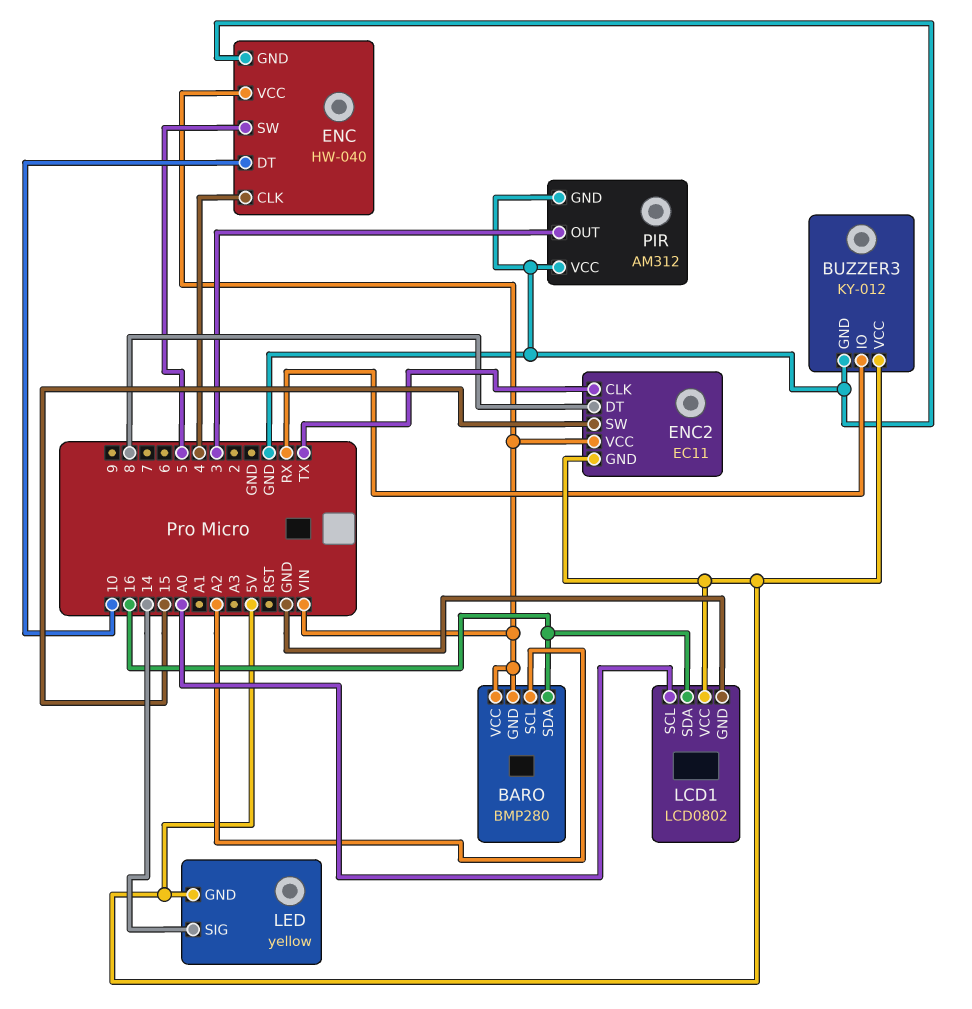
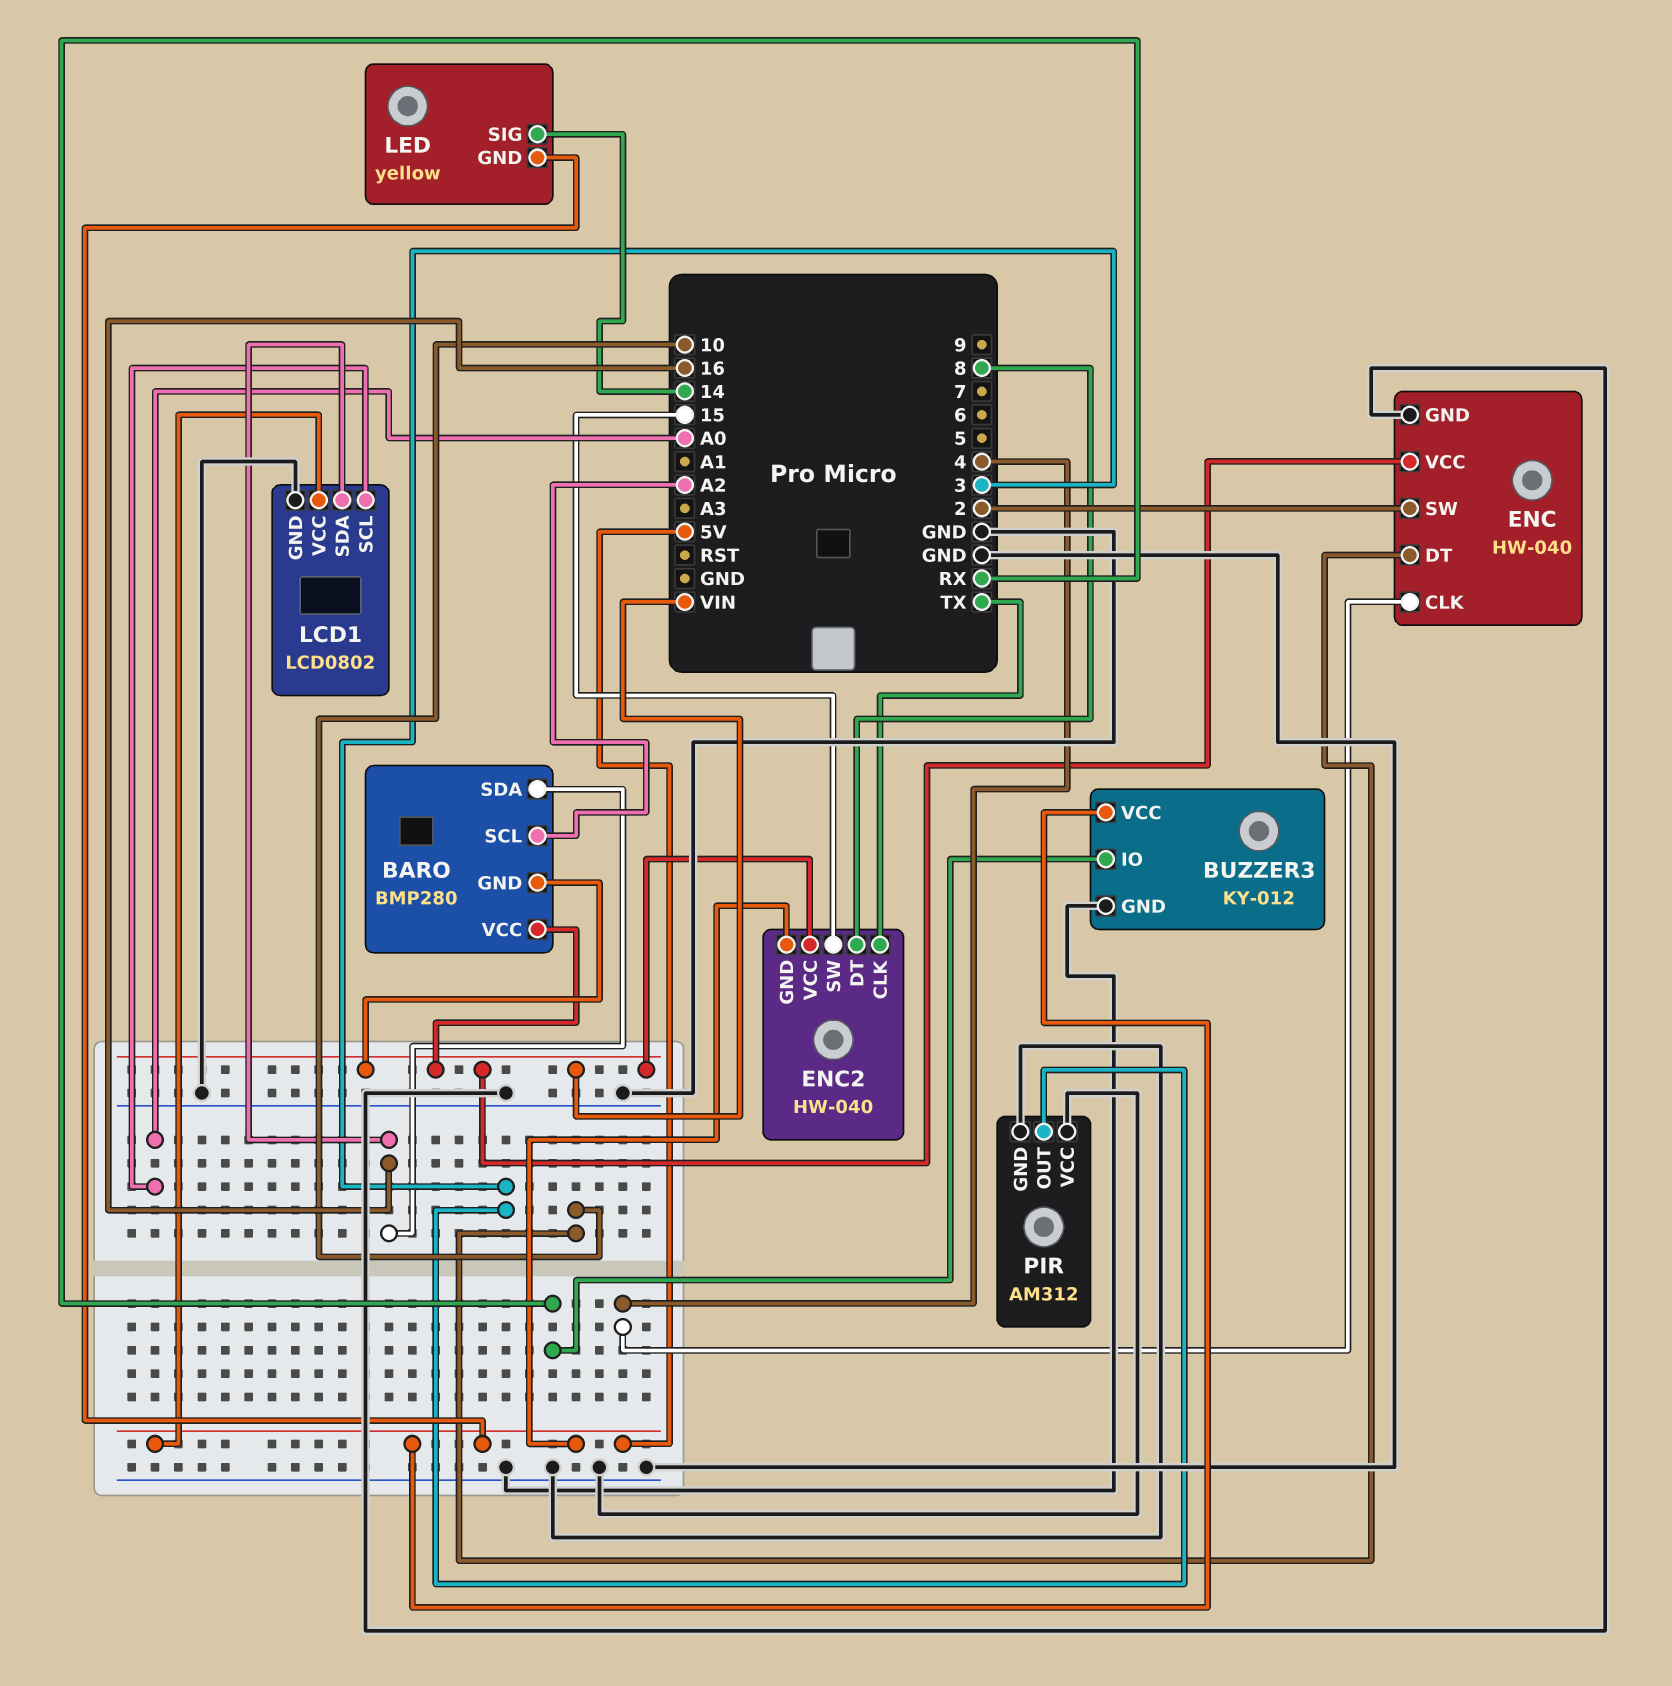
ENC pin SW: 5 -> 2
ENC2: EC11 -> HW-040

